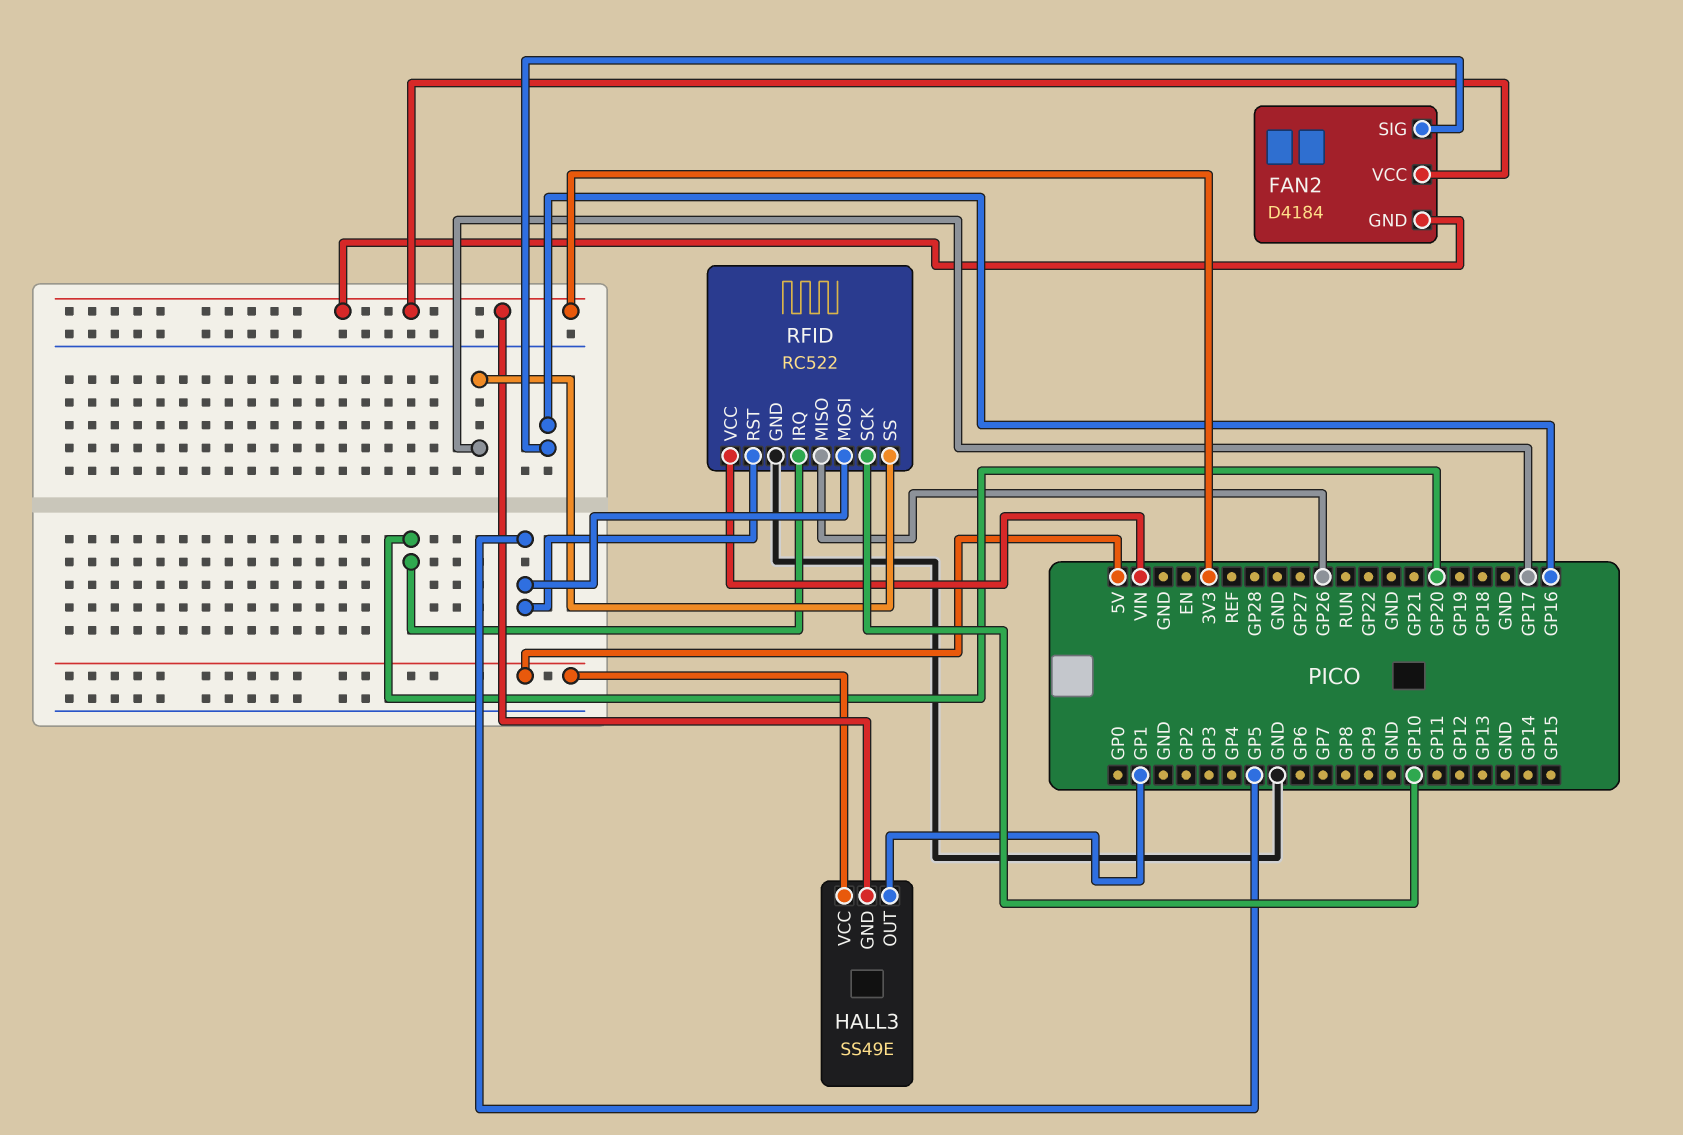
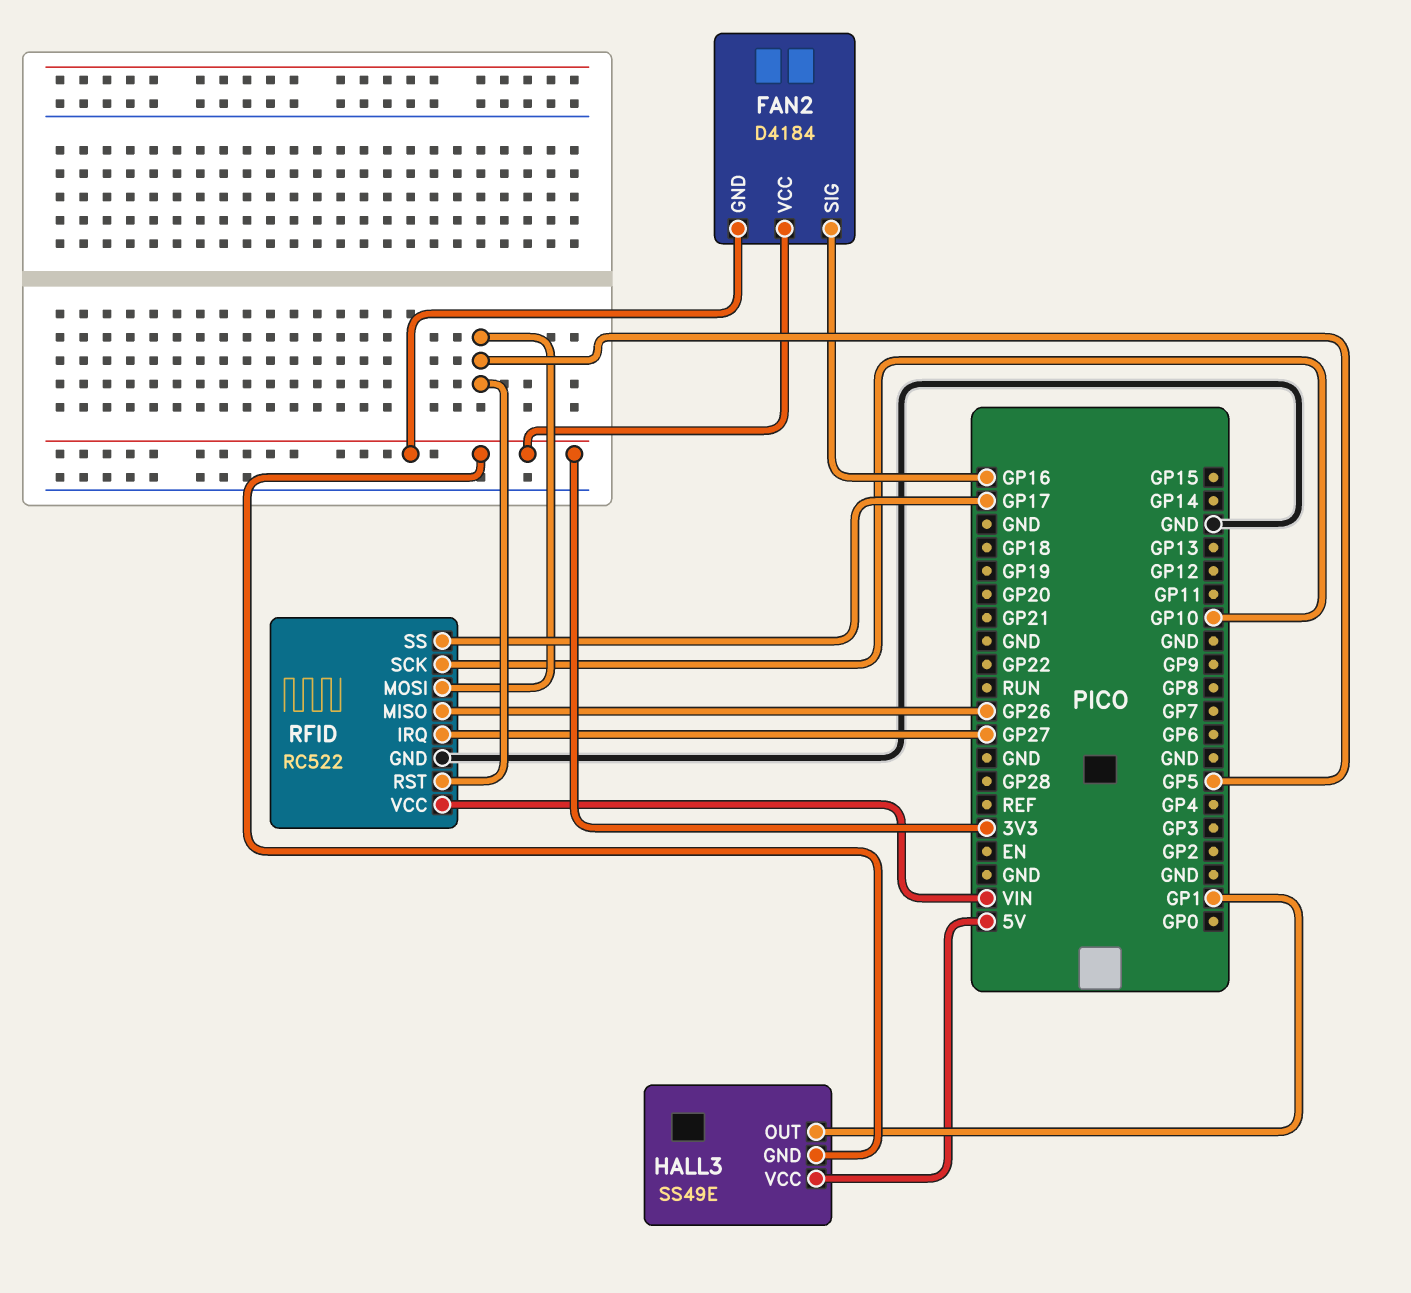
RFID pin IRQ: GP20 -> GP27

